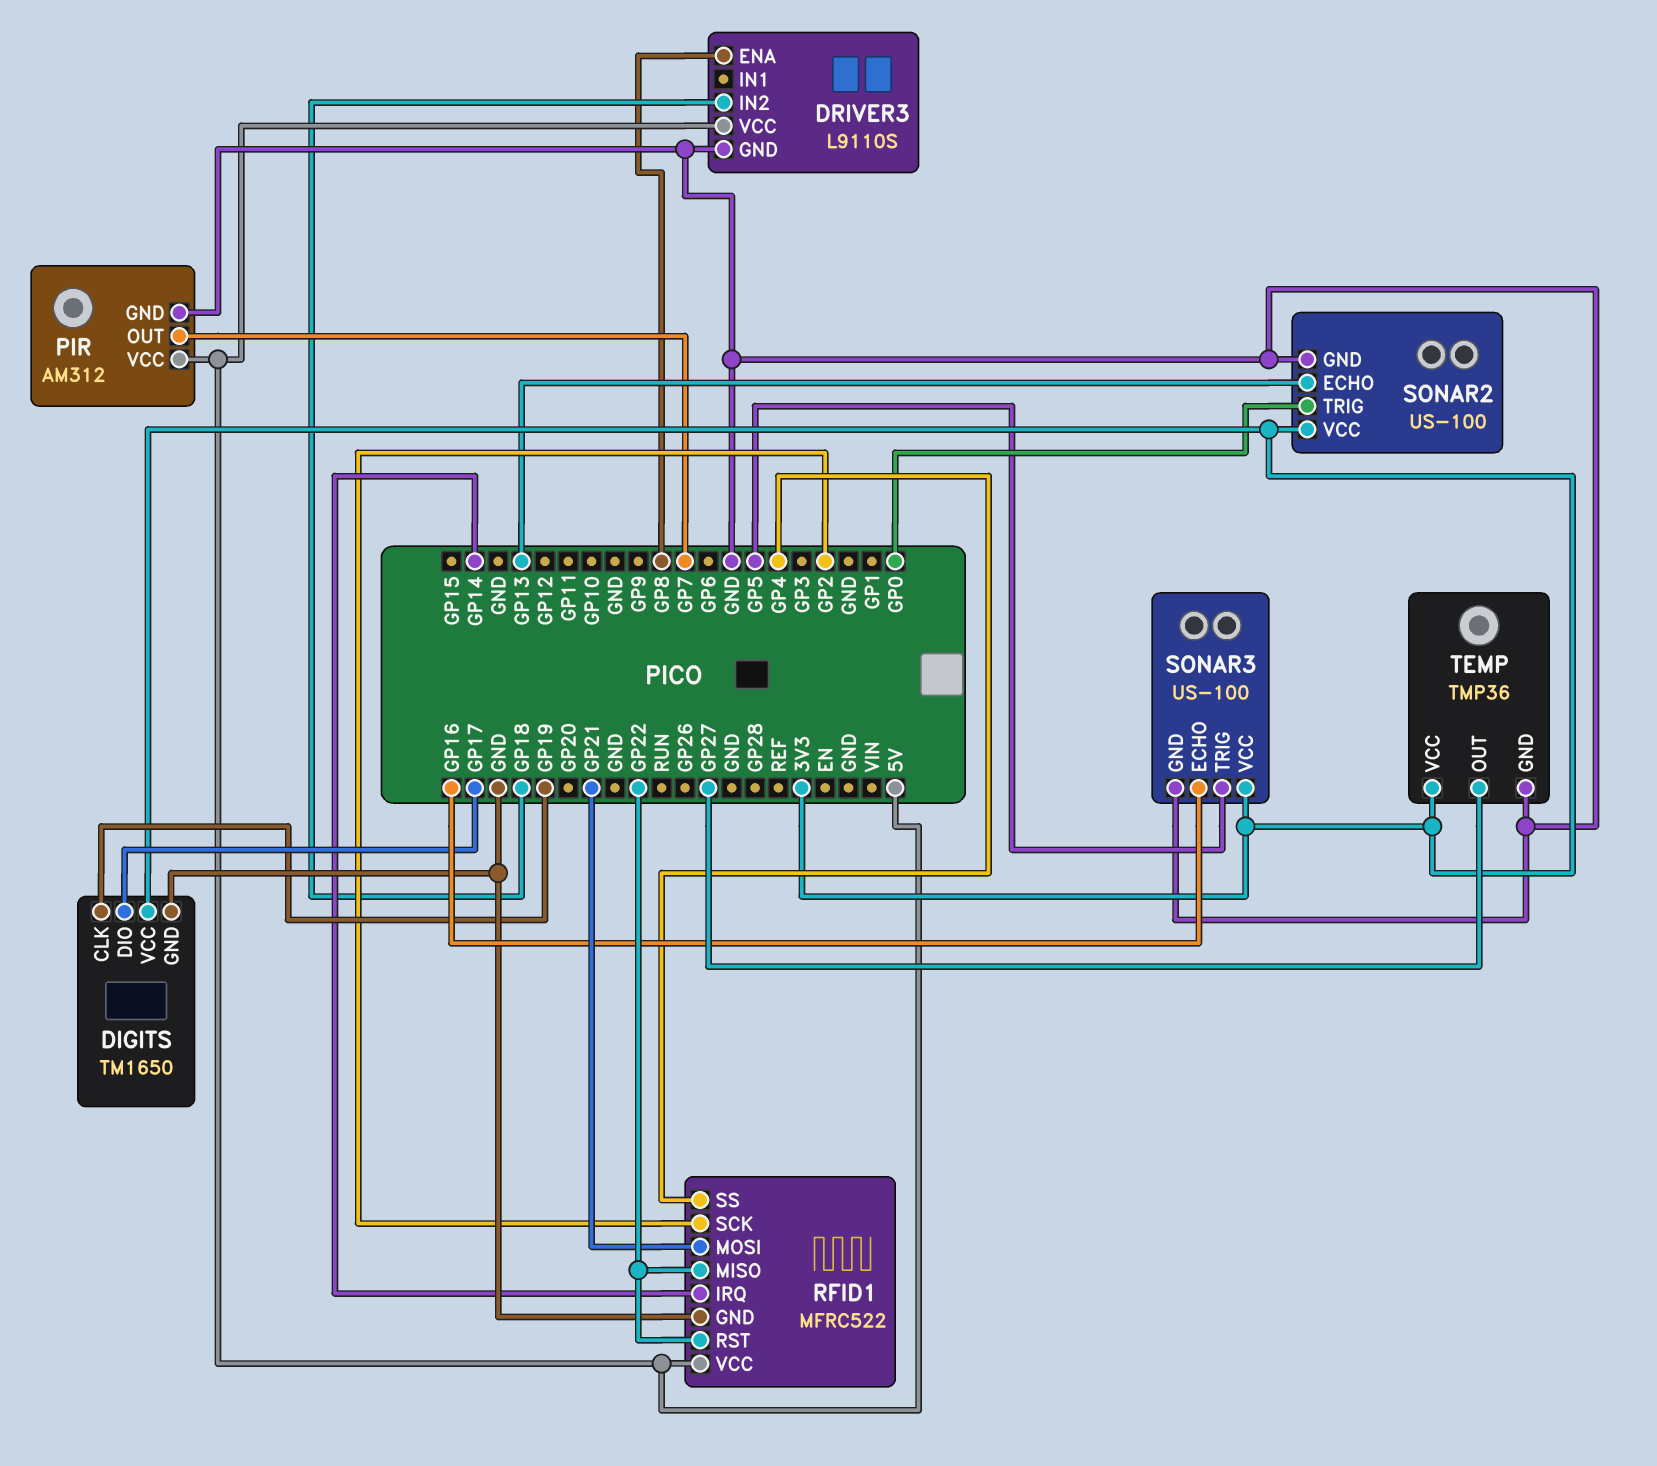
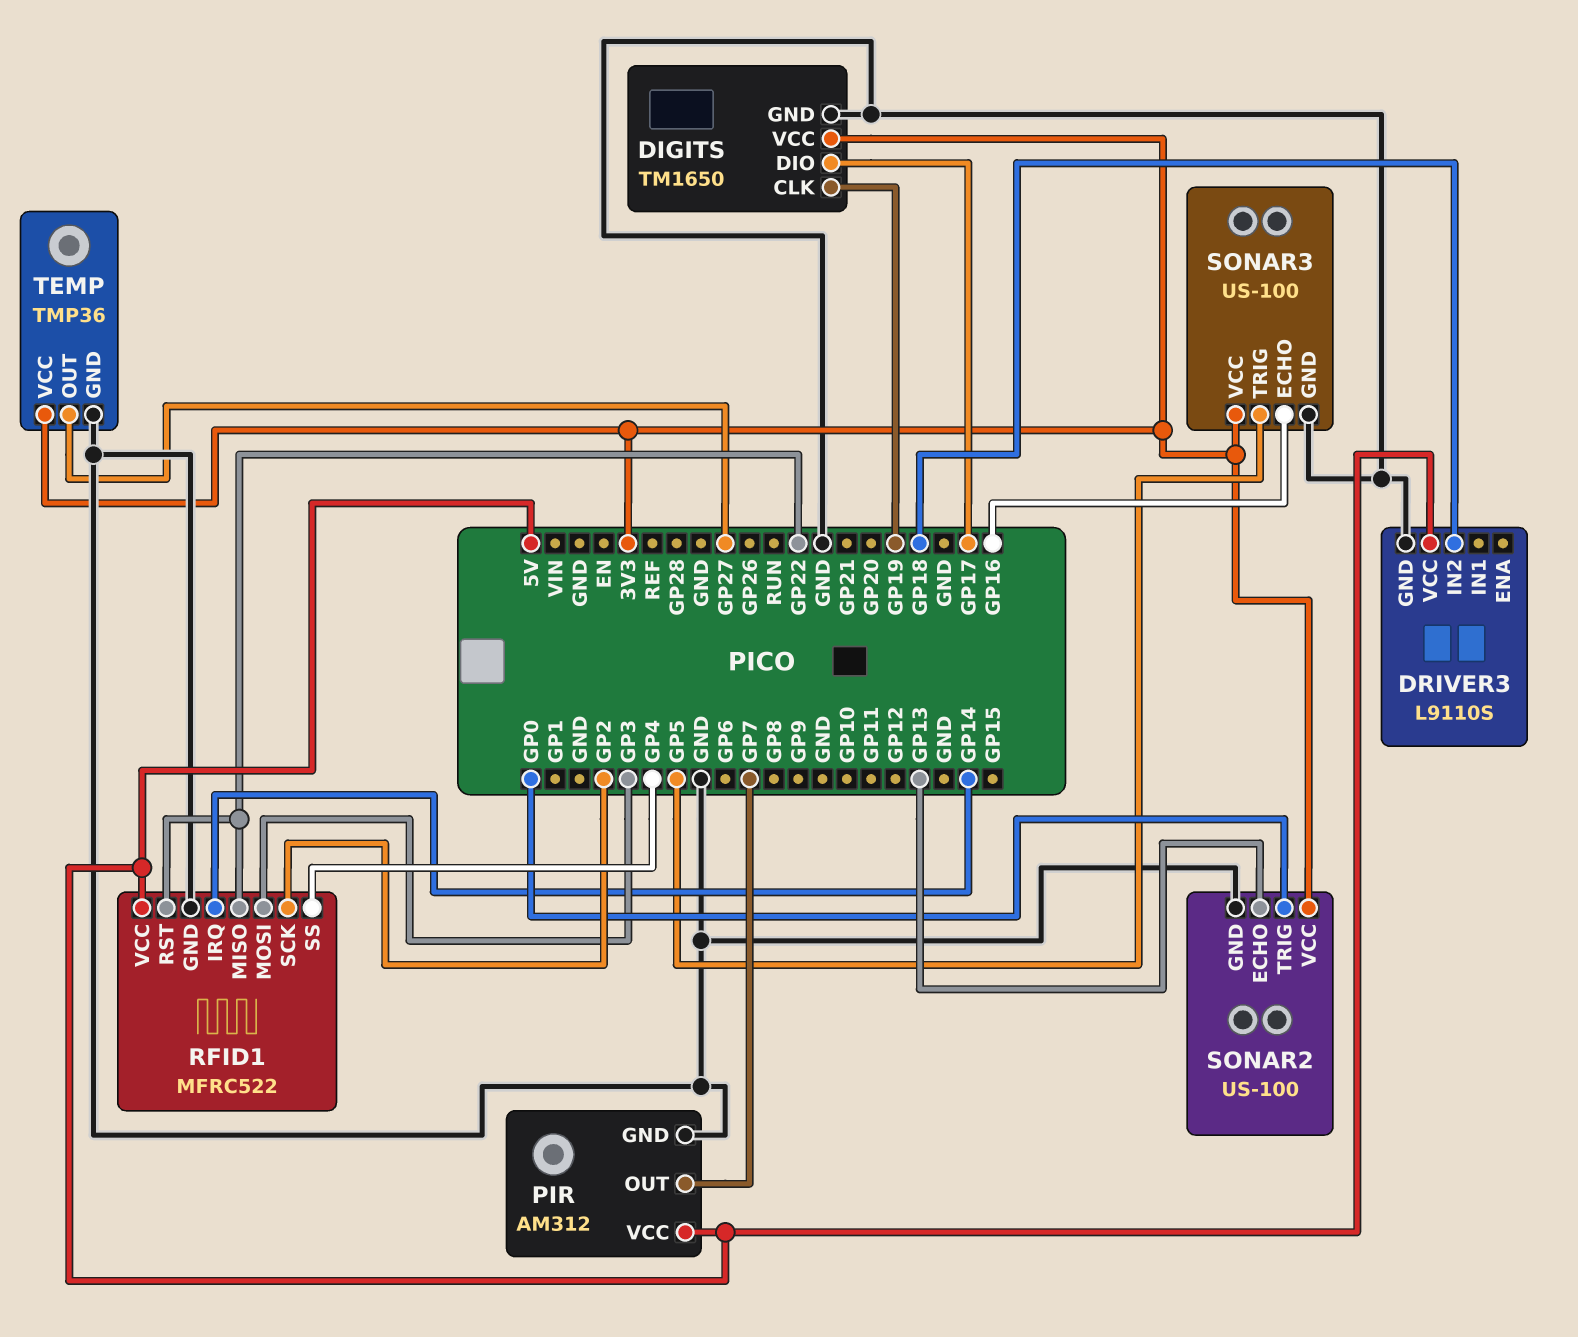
DRIVER3 pin ENA: GP8 -> none
RFID1 pin MOSI: GP21 -> GP3

